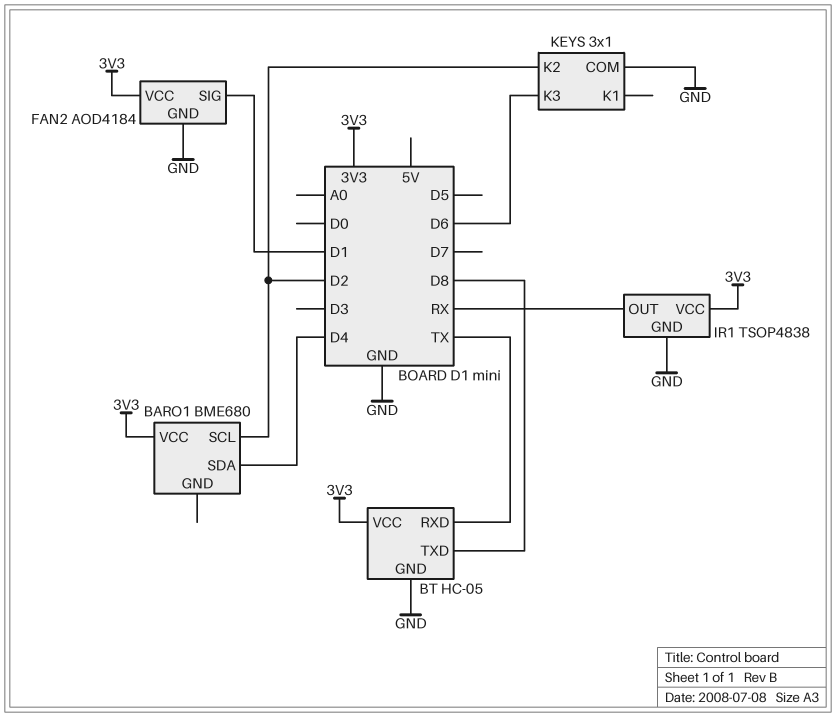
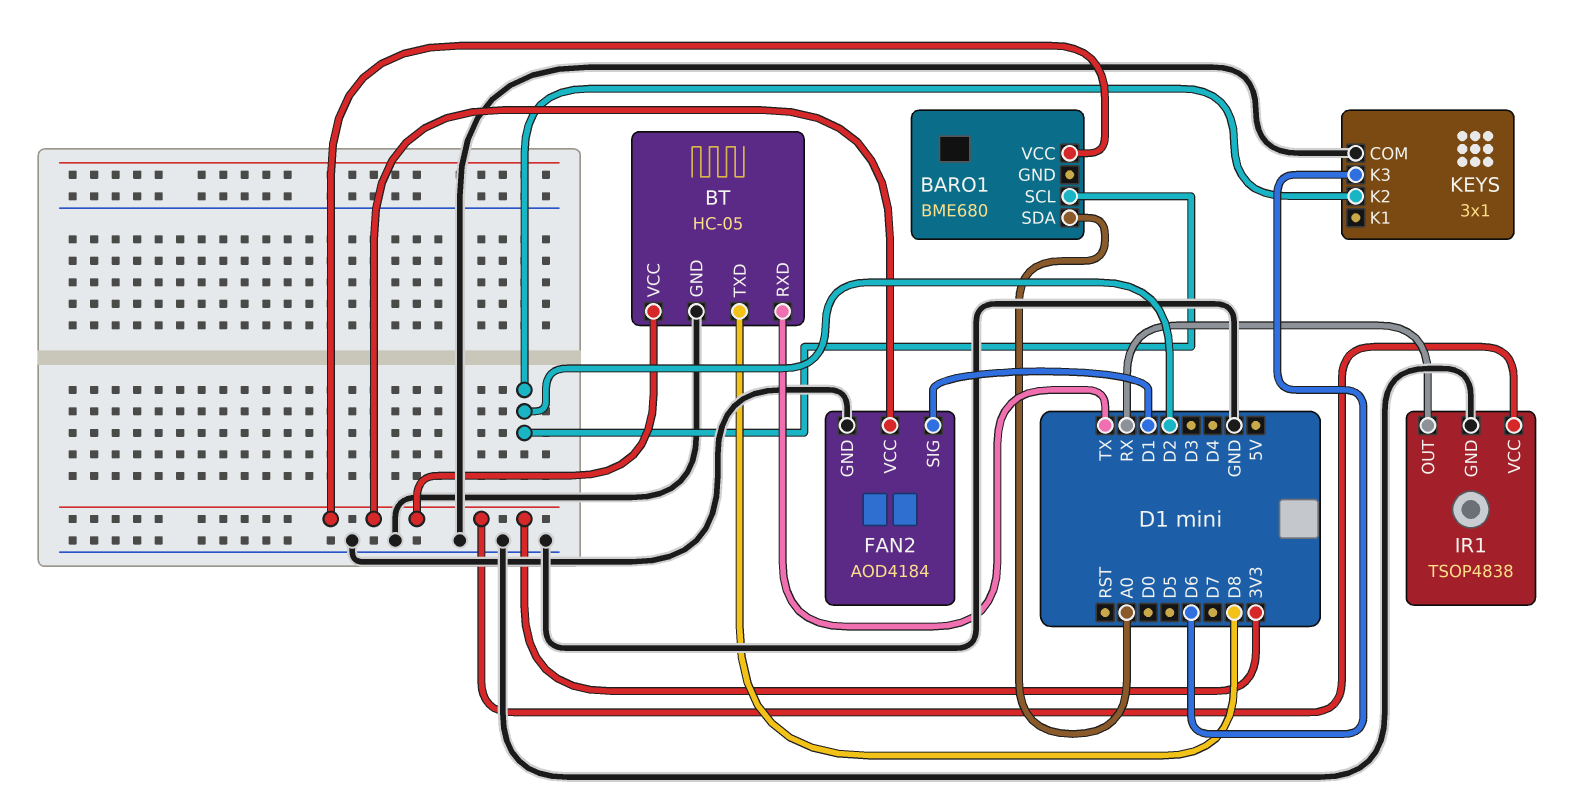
BARO1 pin SDA: D4 -> A0

